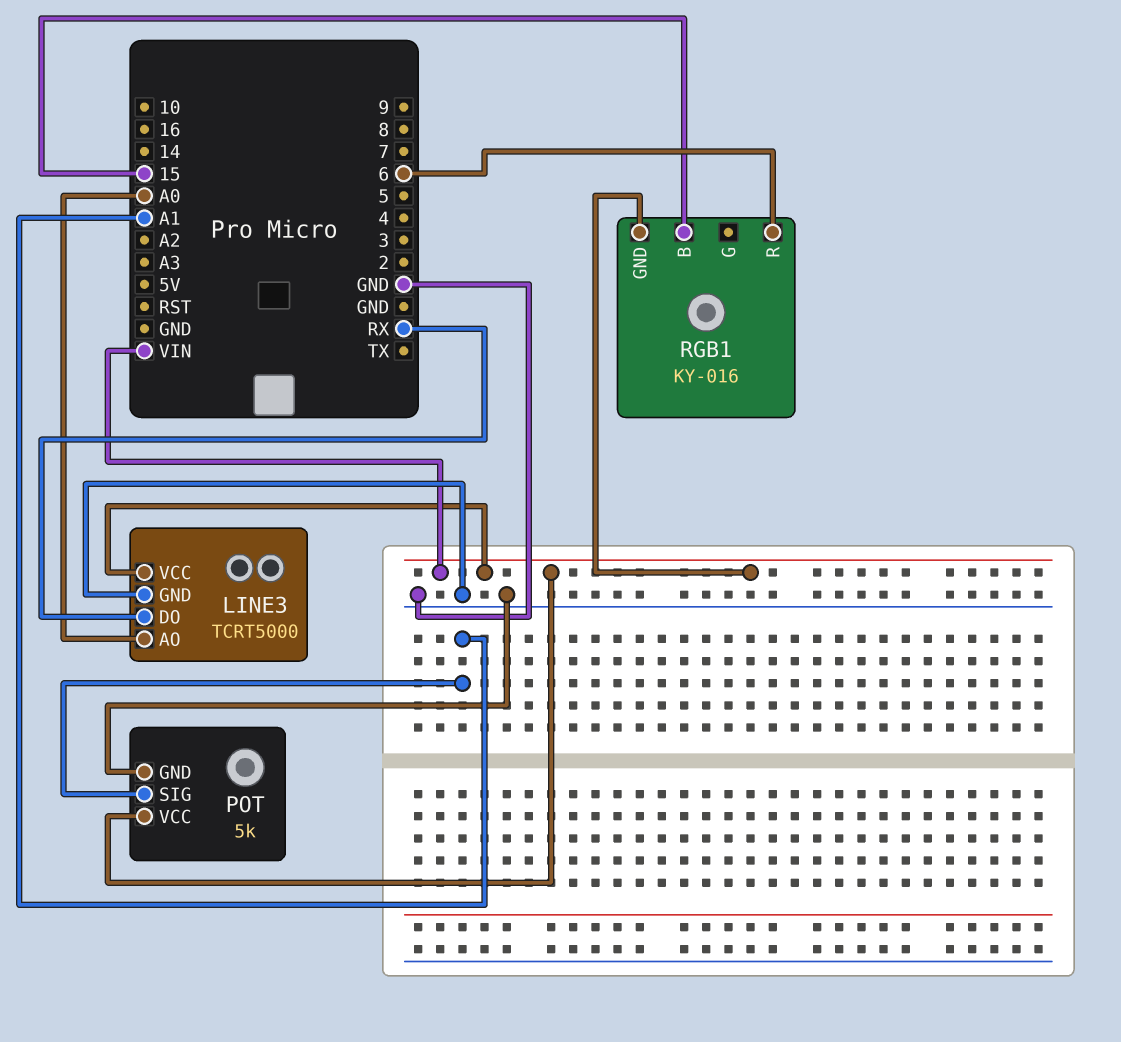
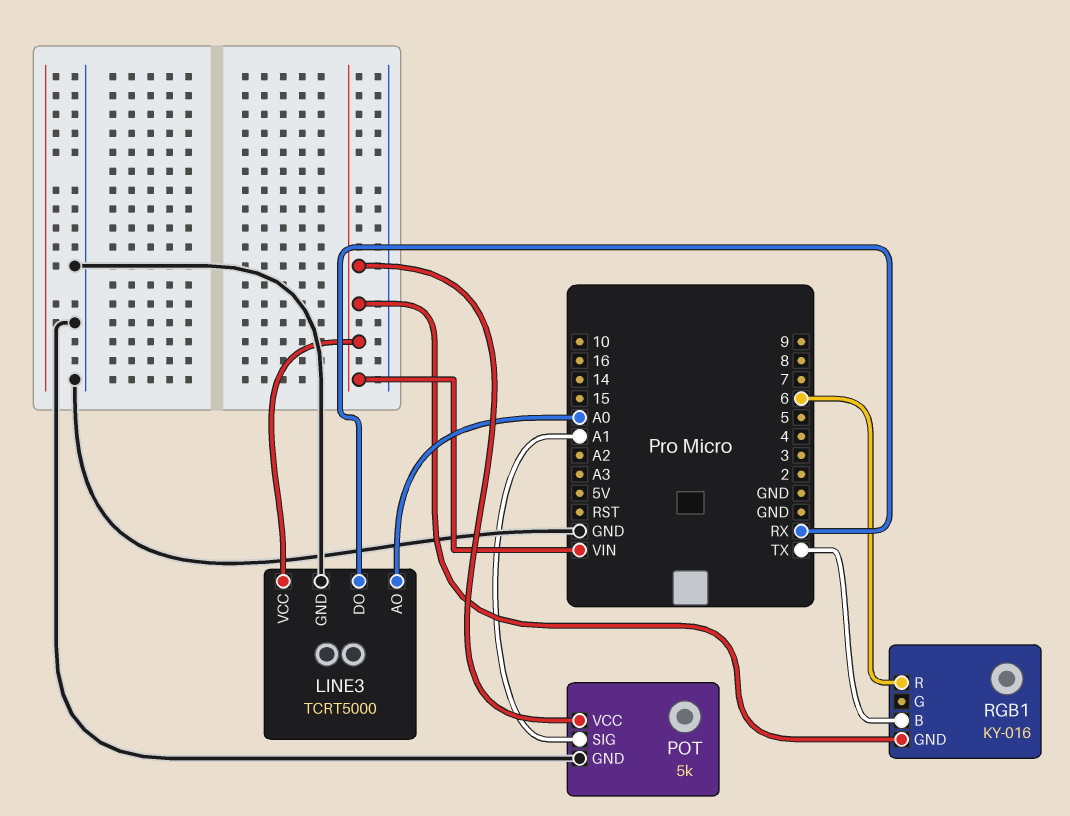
RGB1 pin B: 15 -> TX

